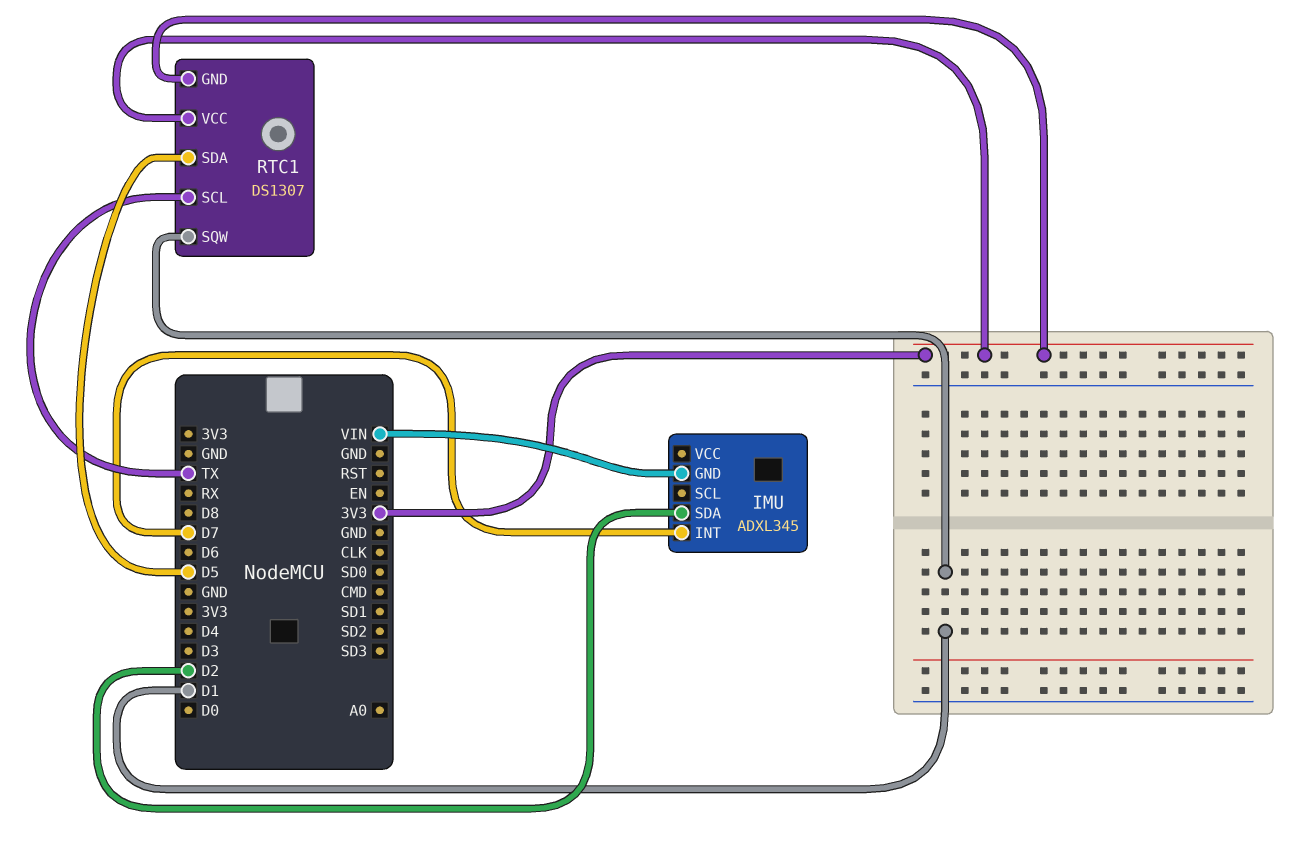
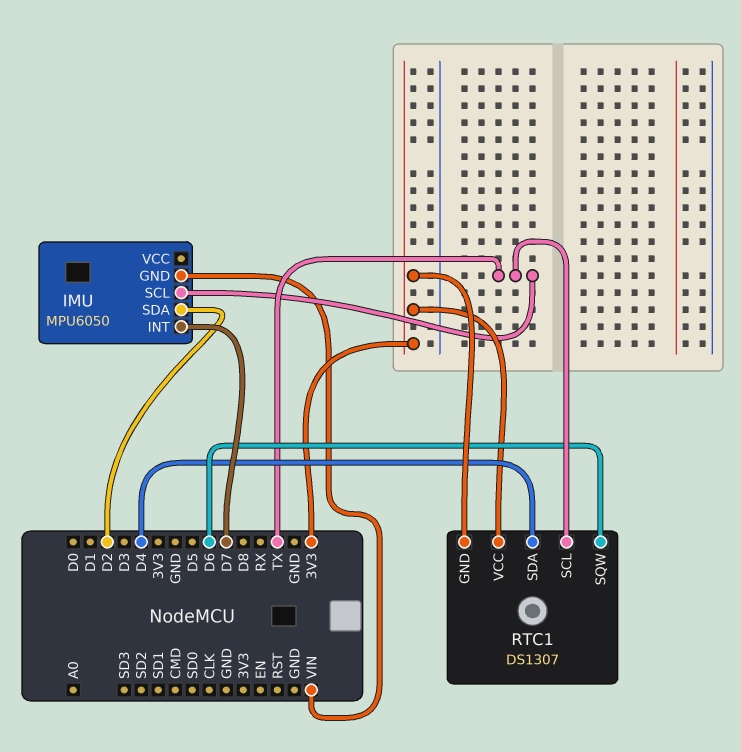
IMU: ADXL345 -> MPU6050
IMU pin SCL: none -> TX
RTC1 pin SDA: D5 -> D4
RTC1 pin SQW: D1 -> D6

